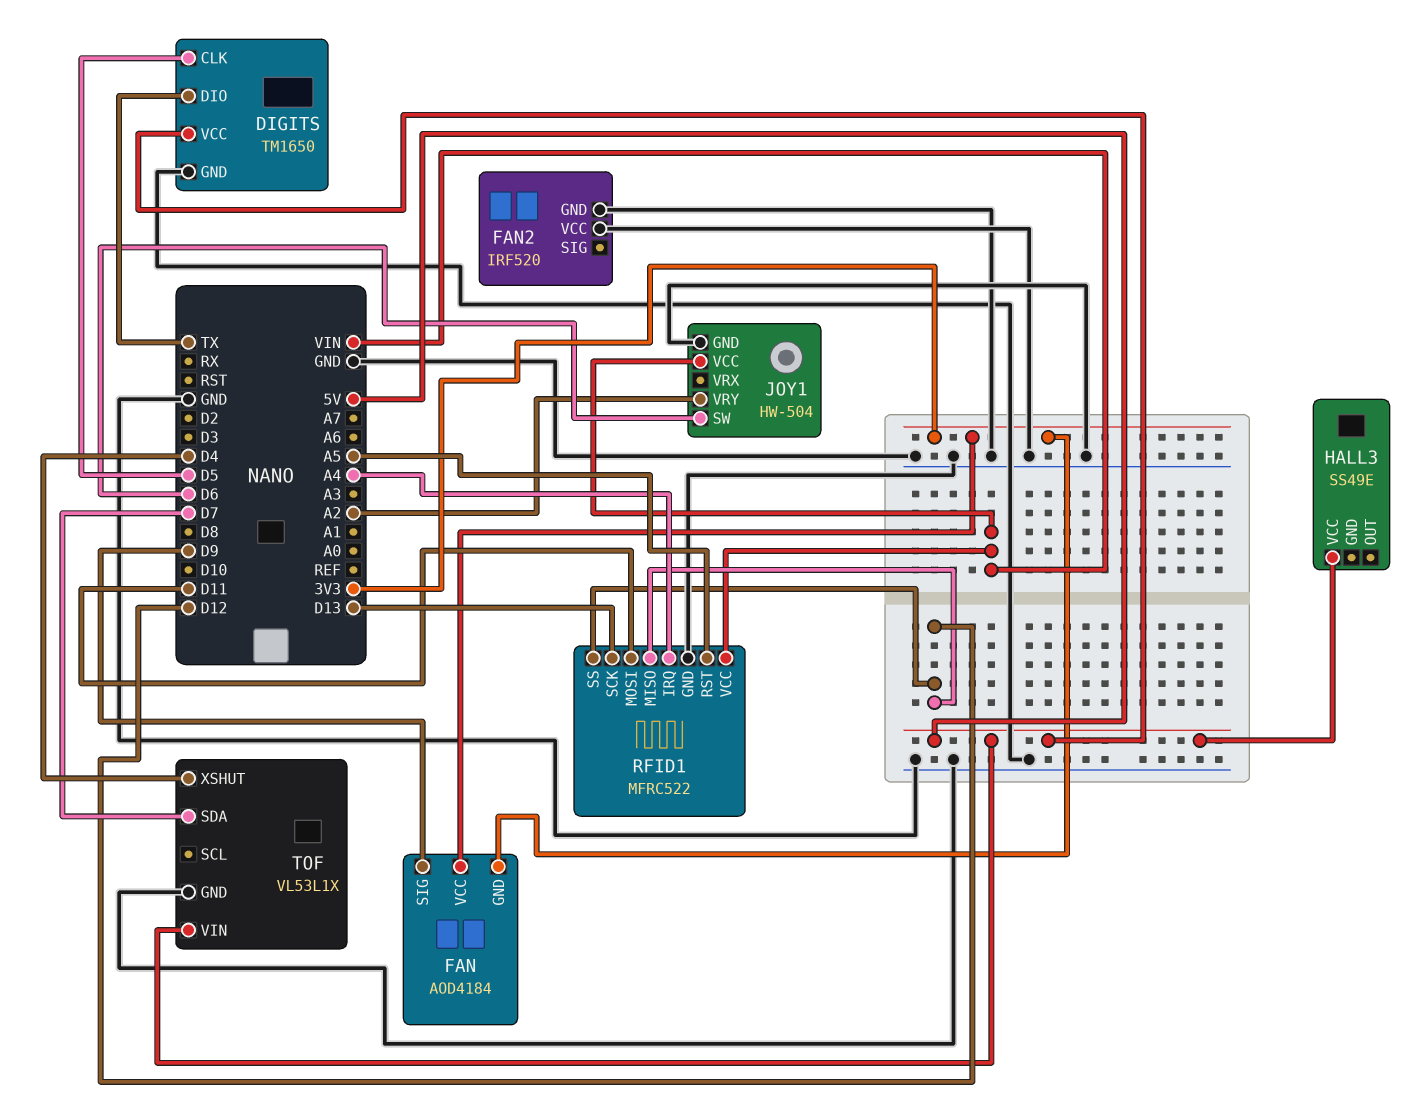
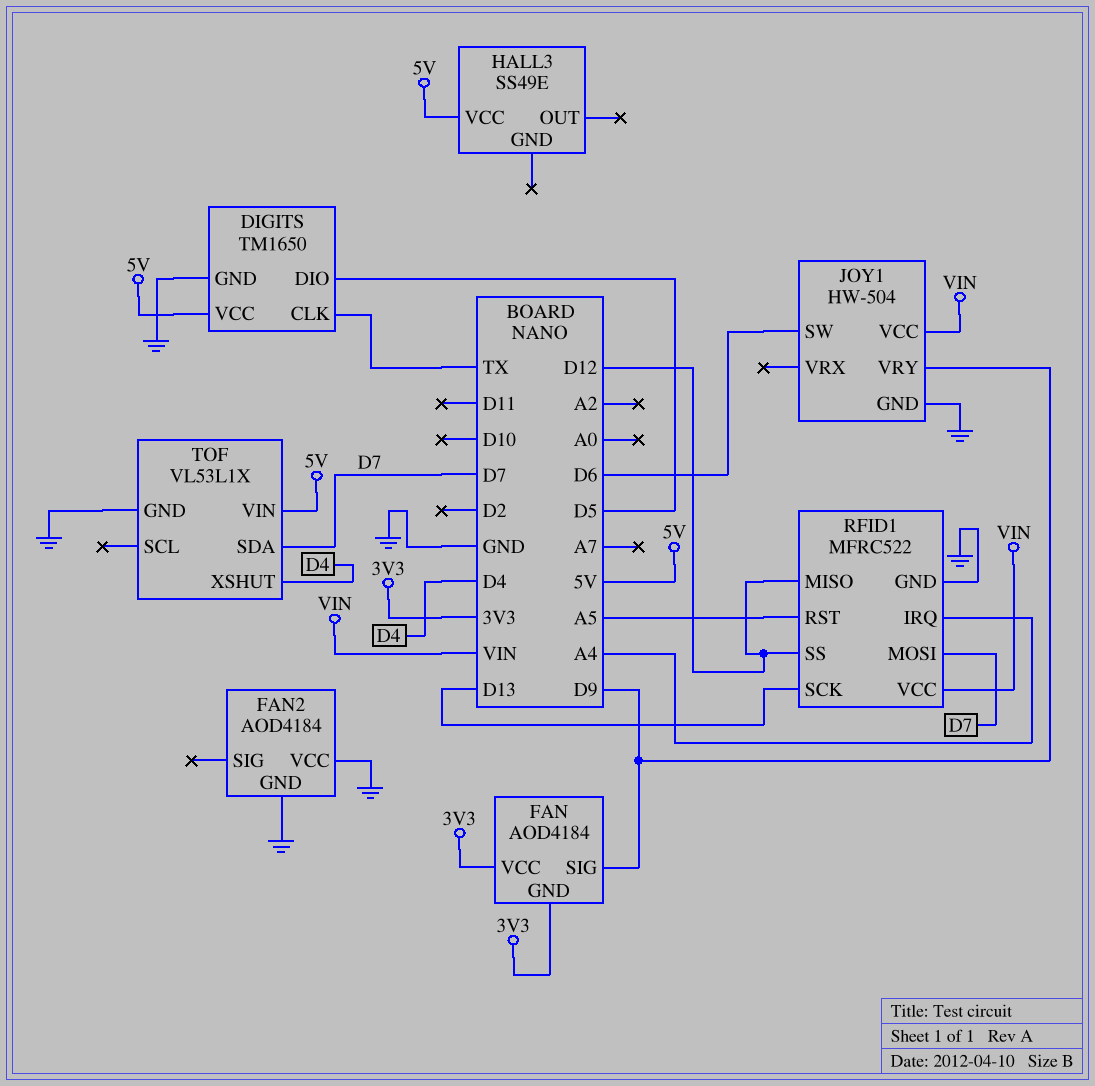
DIGITS pin CLK: D5 -> TX
DIGITS pin DIO: TX -> D5
FAN2: IRF520 -> AOD4184
JOY1 pin VRY: A2 -> D9
RFID1 pin MOSI: D11 -> D7

